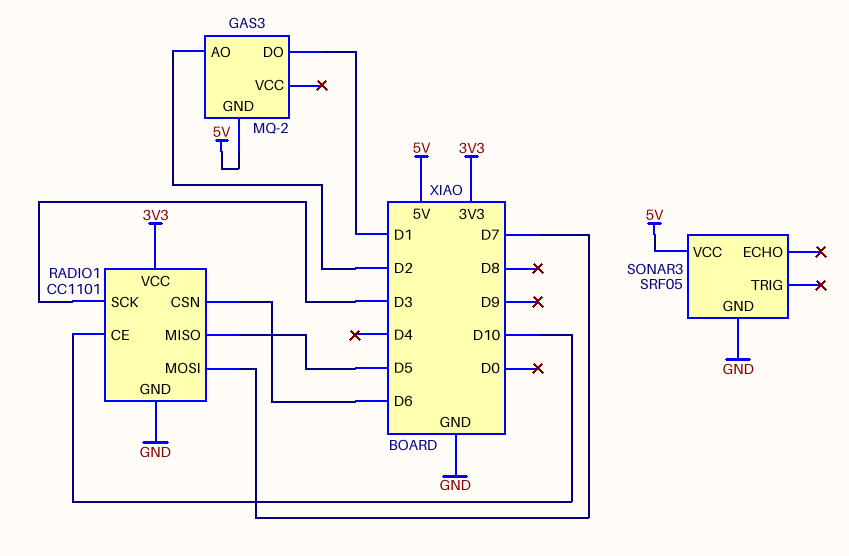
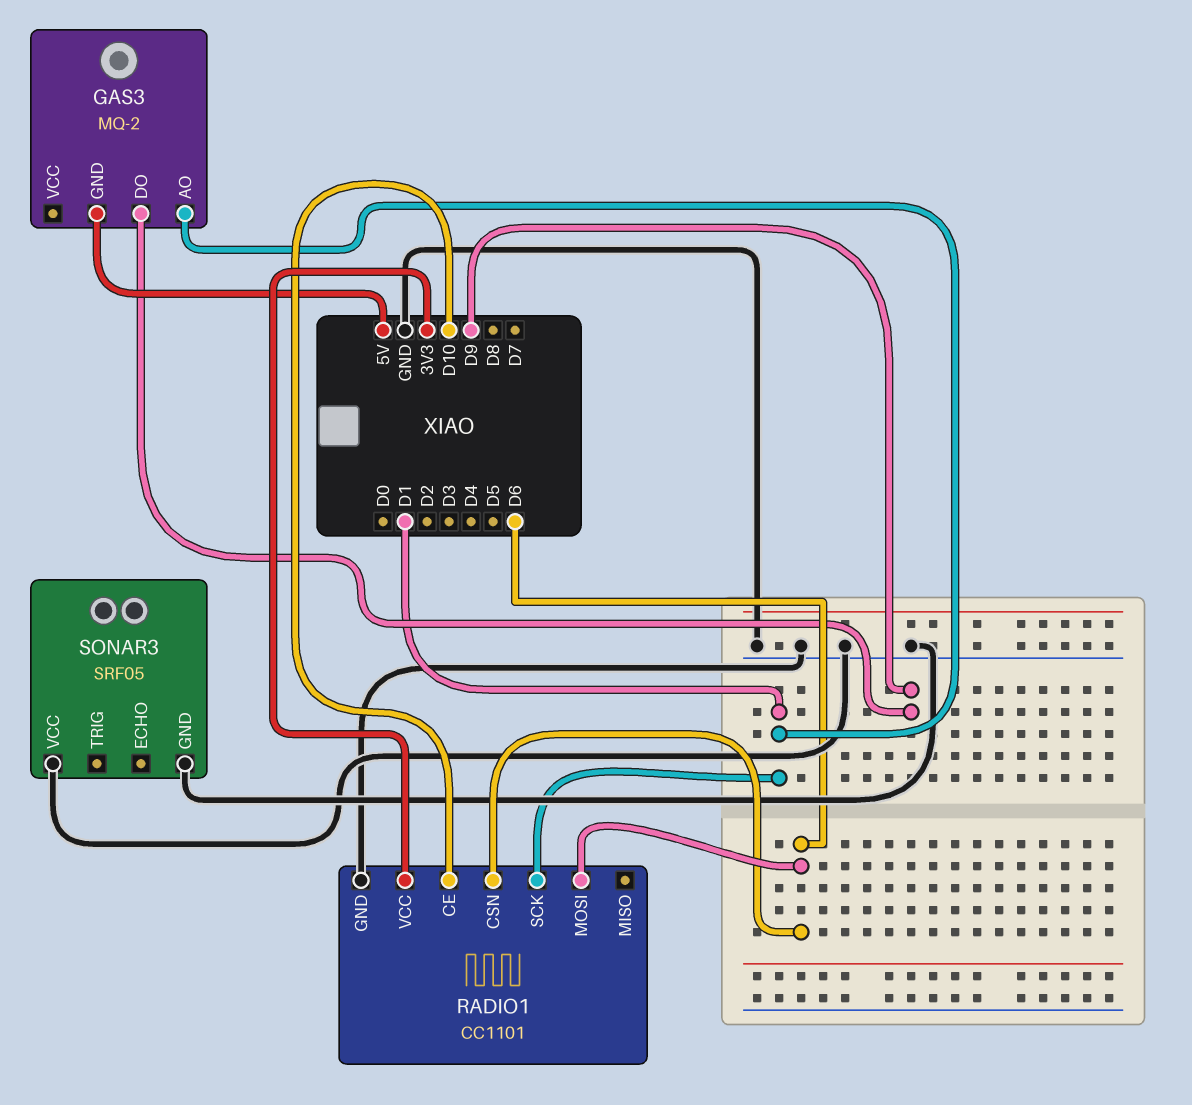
GAS3 pin AO: D2 -> D1
GAS3 pin DO: D1 -> D9
RADIO1 pin MISO: D5 -> none
RADIO1 pin MOSI: D7 -> D6
RADIO1 pin SCK: D3 -> D1
SONAR3 pin VCC: 5V -> GND

